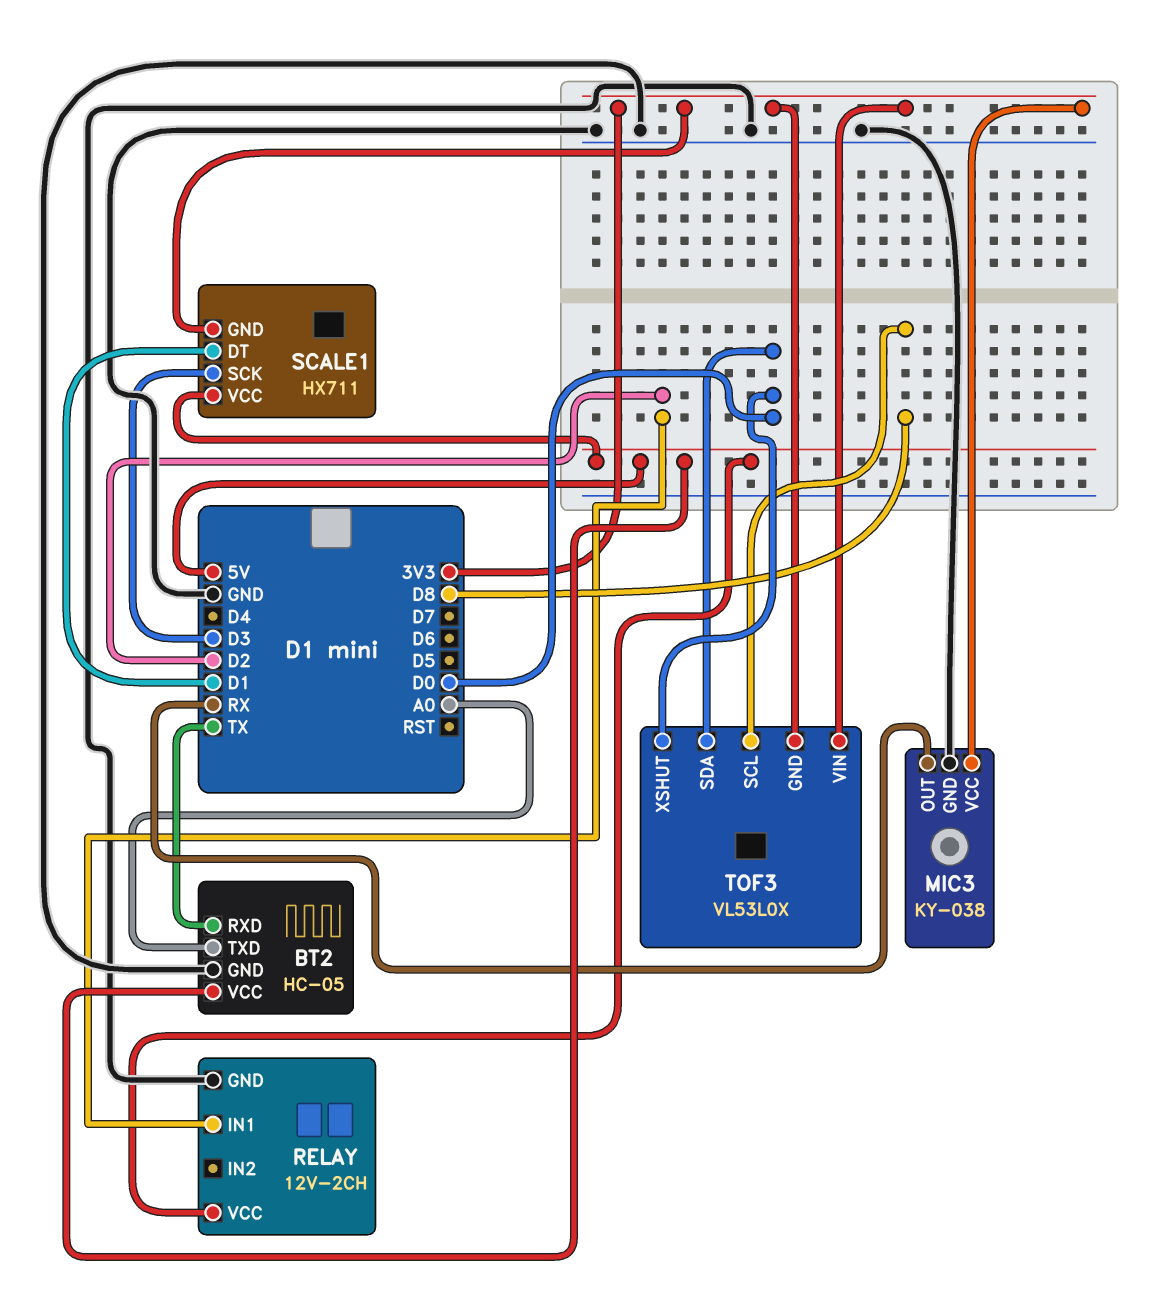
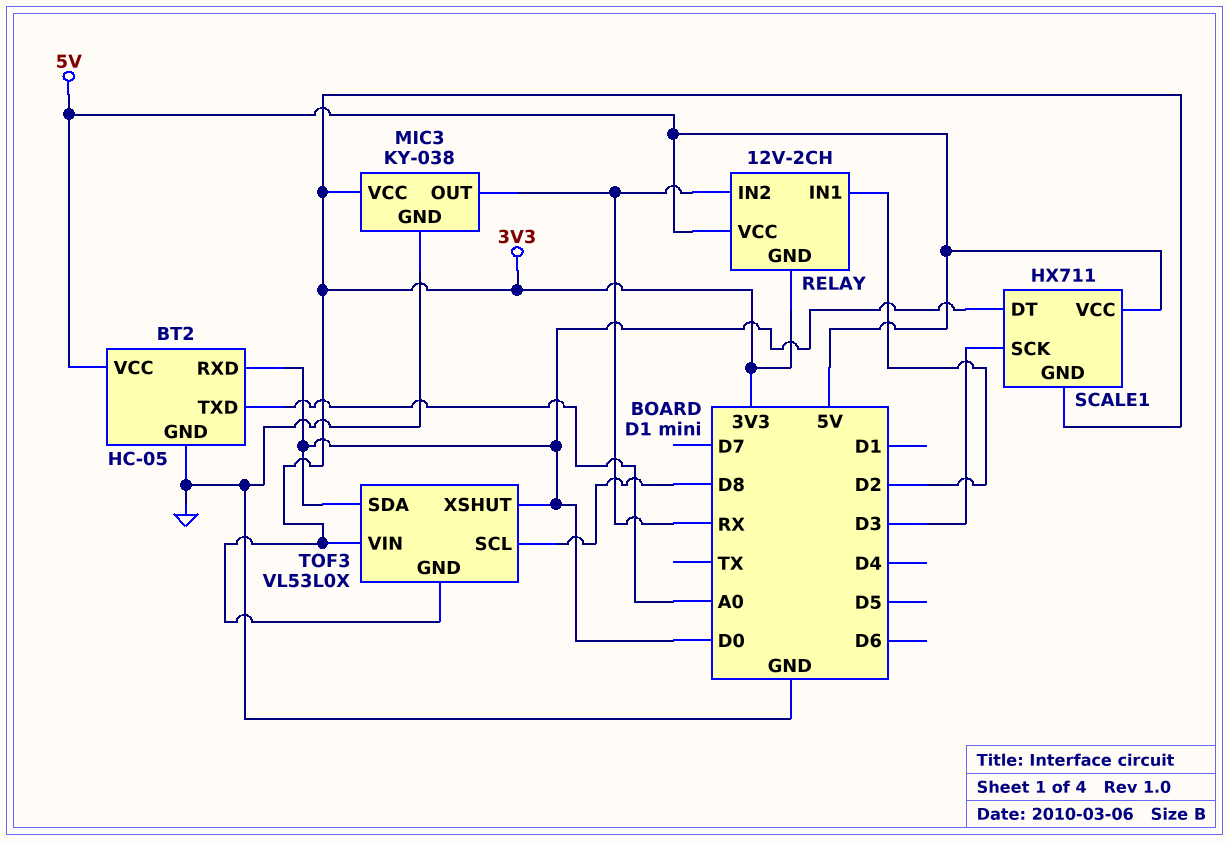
BT2 pin RXD: TX -> D0
RELAY pin GND: GND -> 3V3
RELAY pin IN2: none -> RX
SCALE1 pin DT: D1 -> D0

